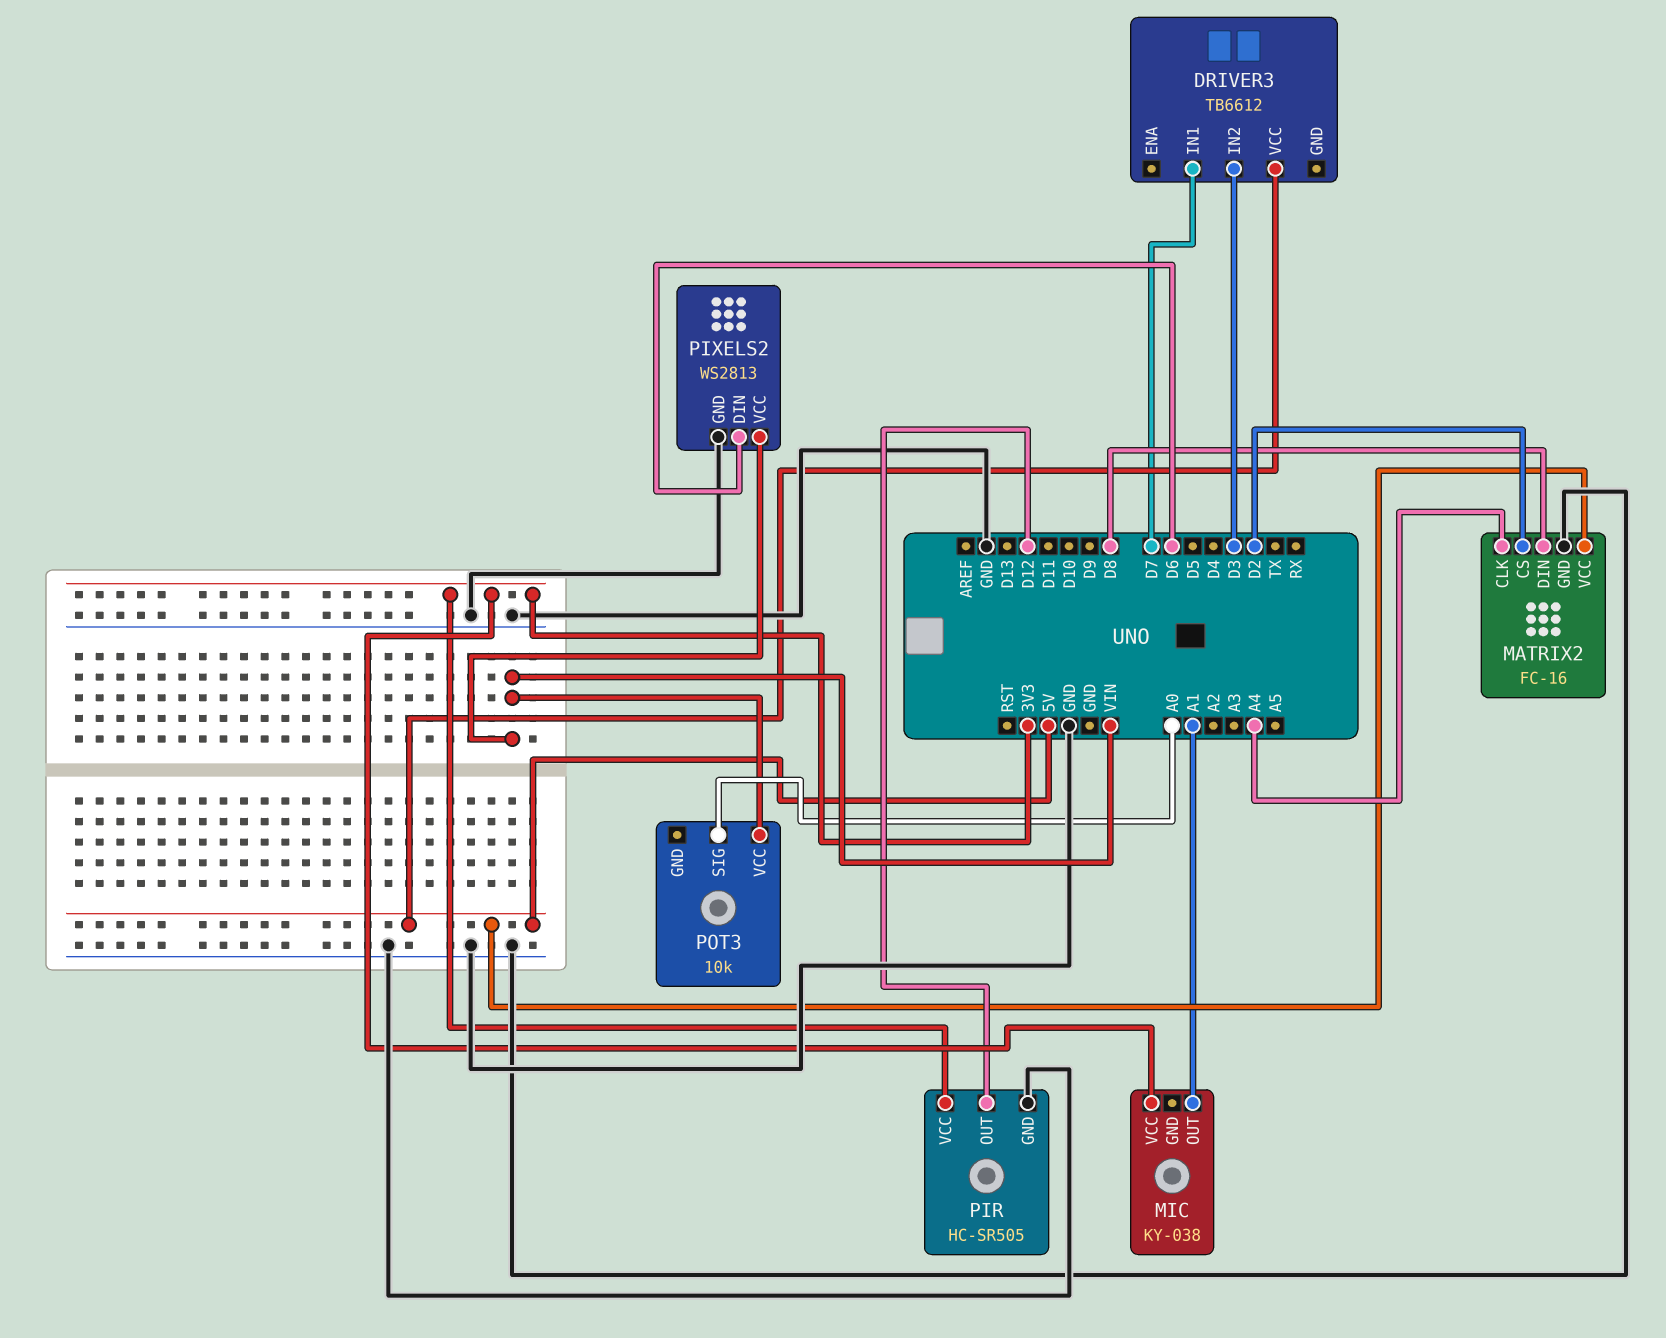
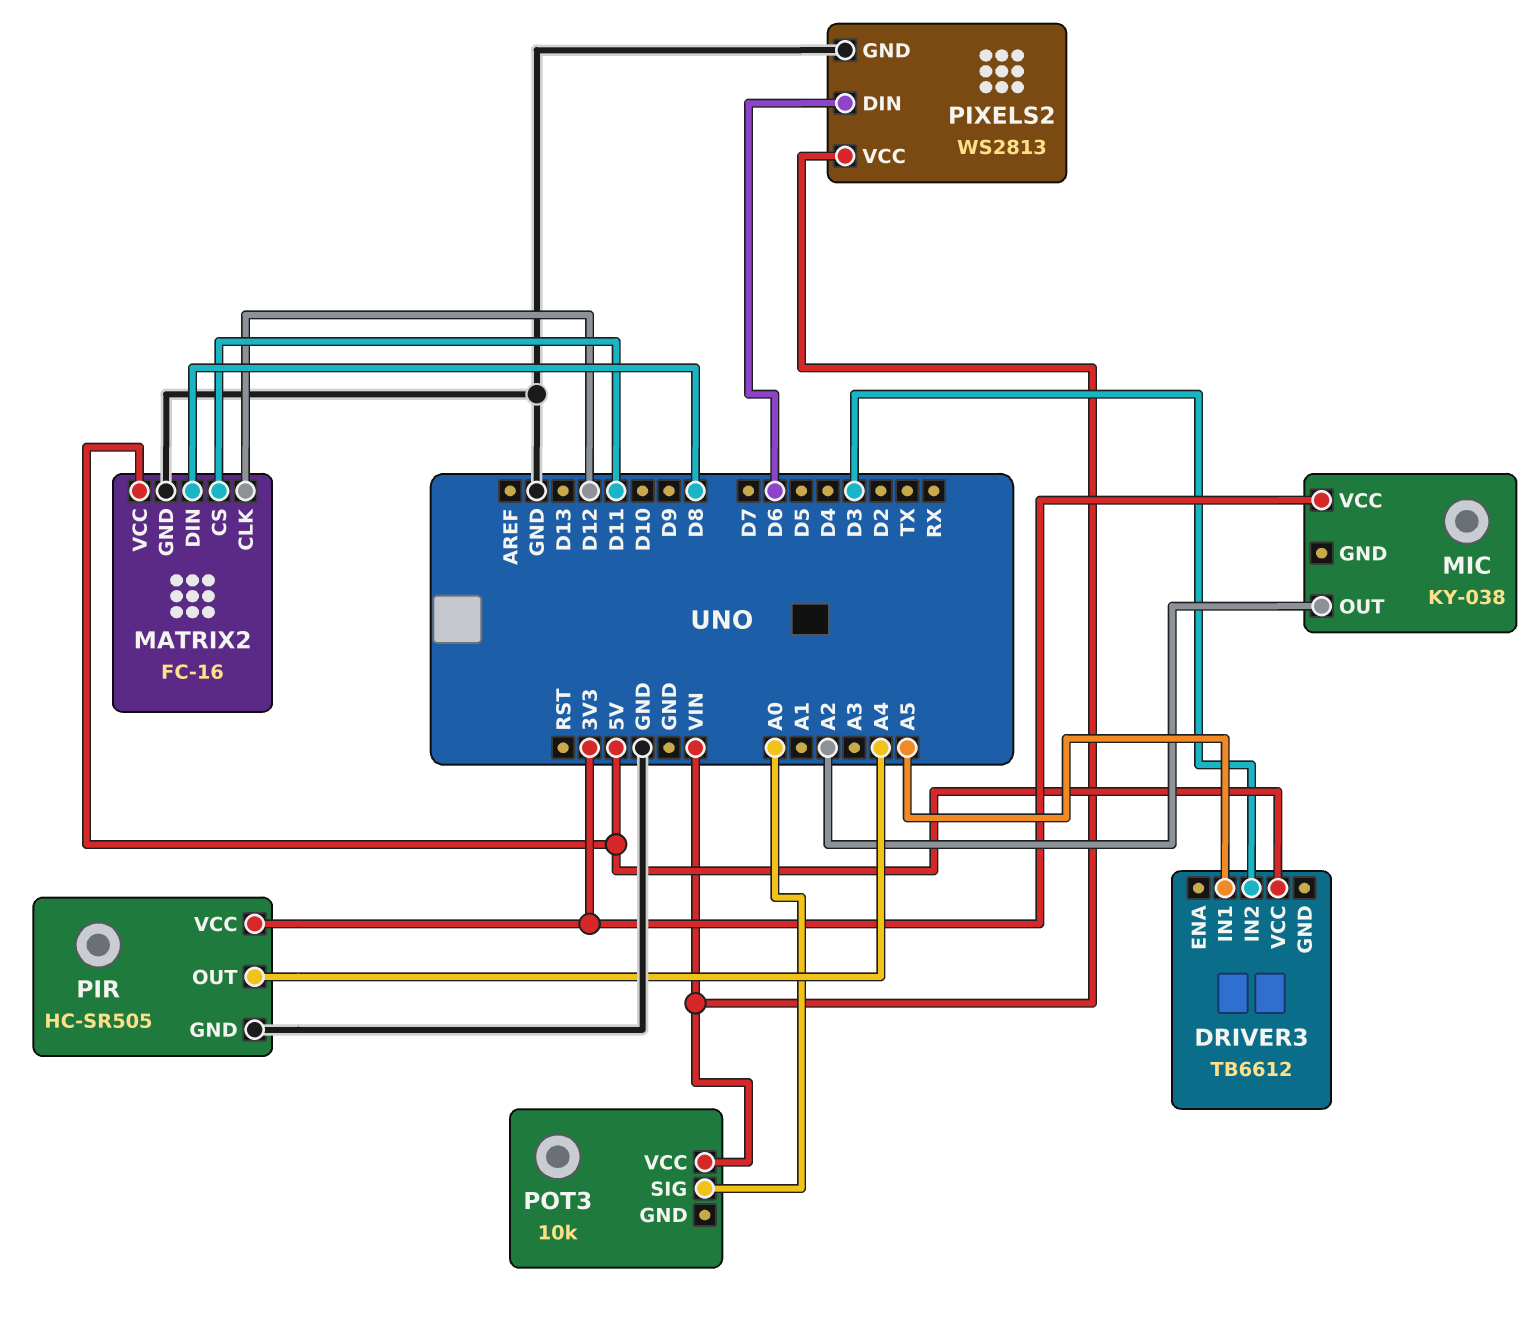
DRIVER3 pin IN1: D7 -> A5
MATRIX2 pin CLK: A4 -> D12
MATRIX2 pin CS: D2 -> D11
MIC pin OUT: A1 -> A2
PIR pin OUT: D12 -> A4

